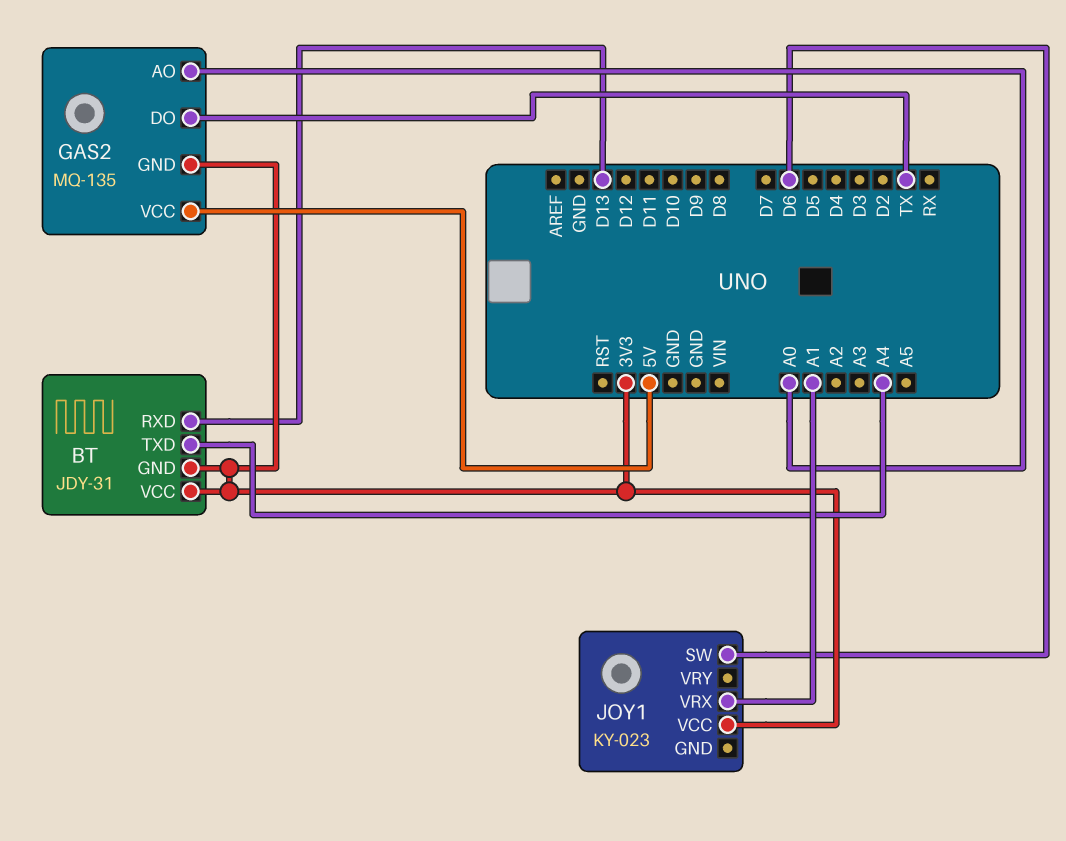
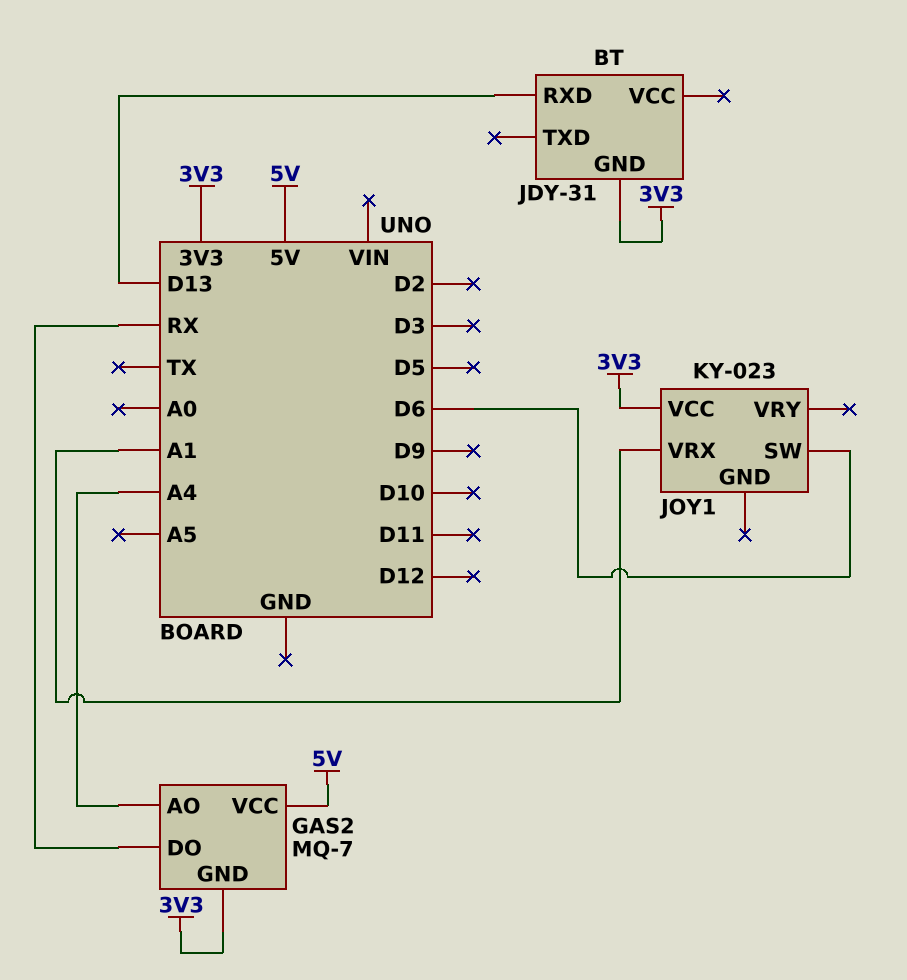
BT pin TXD: A4 -> none
BT pin VCC: 3V3 -> none
GAS2: MQ-135 -> MQ-7
GAS2 pin AO: A0 -> A4
GAS2 pin DO: TX -> RX

